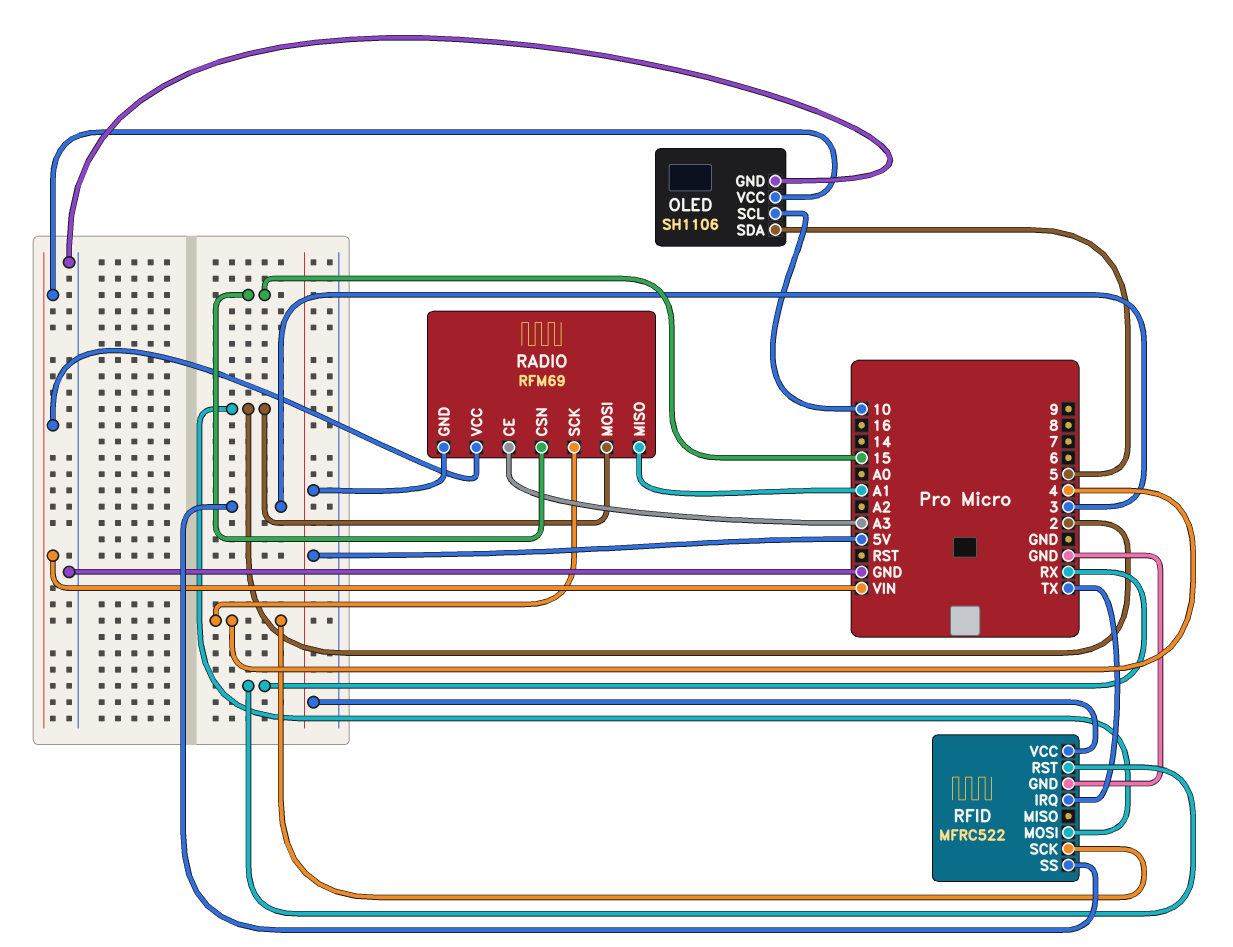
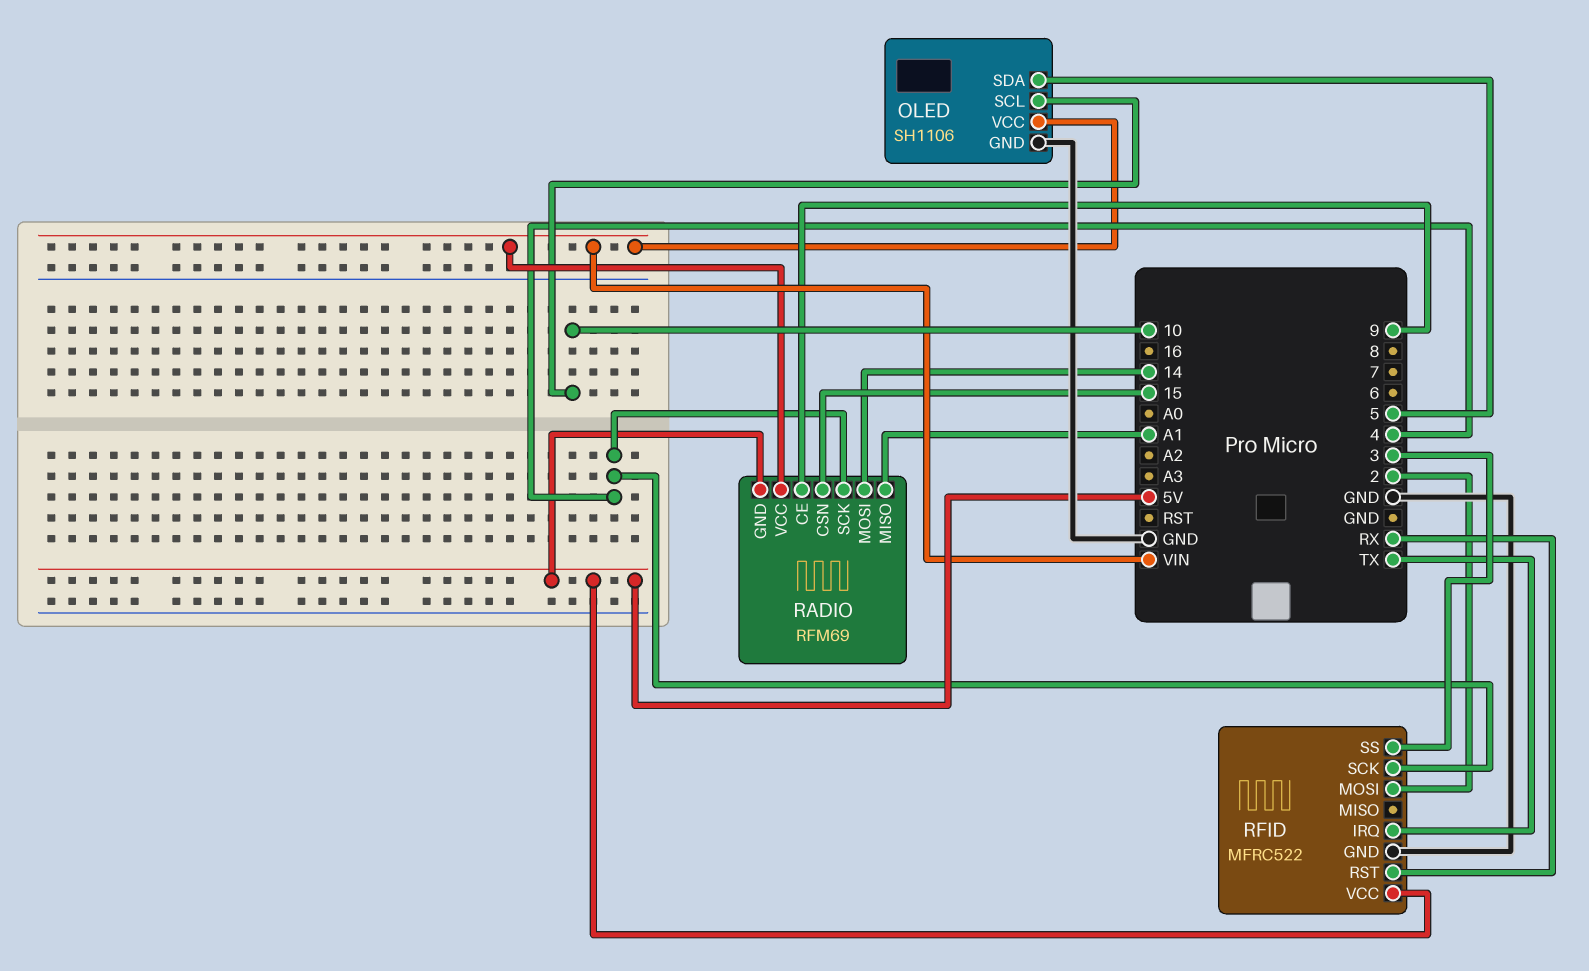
RADIO pin CE: A3 -> 9
RADIO pin MOSI: 2 -> 14

